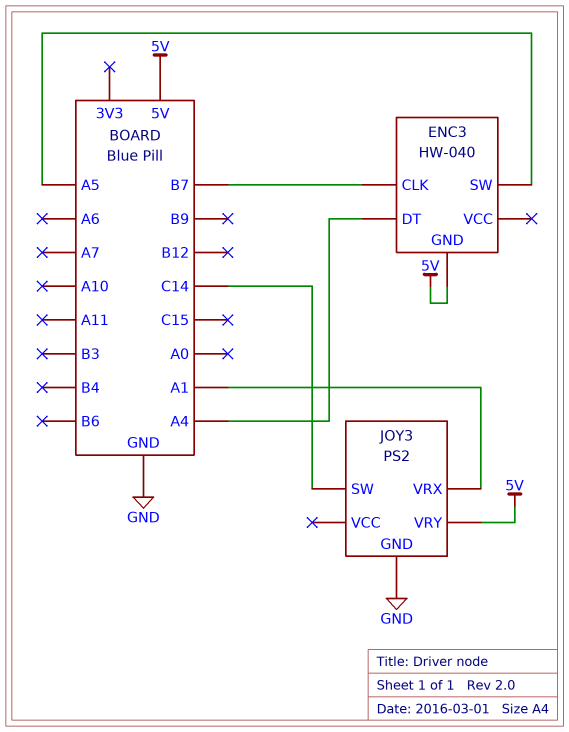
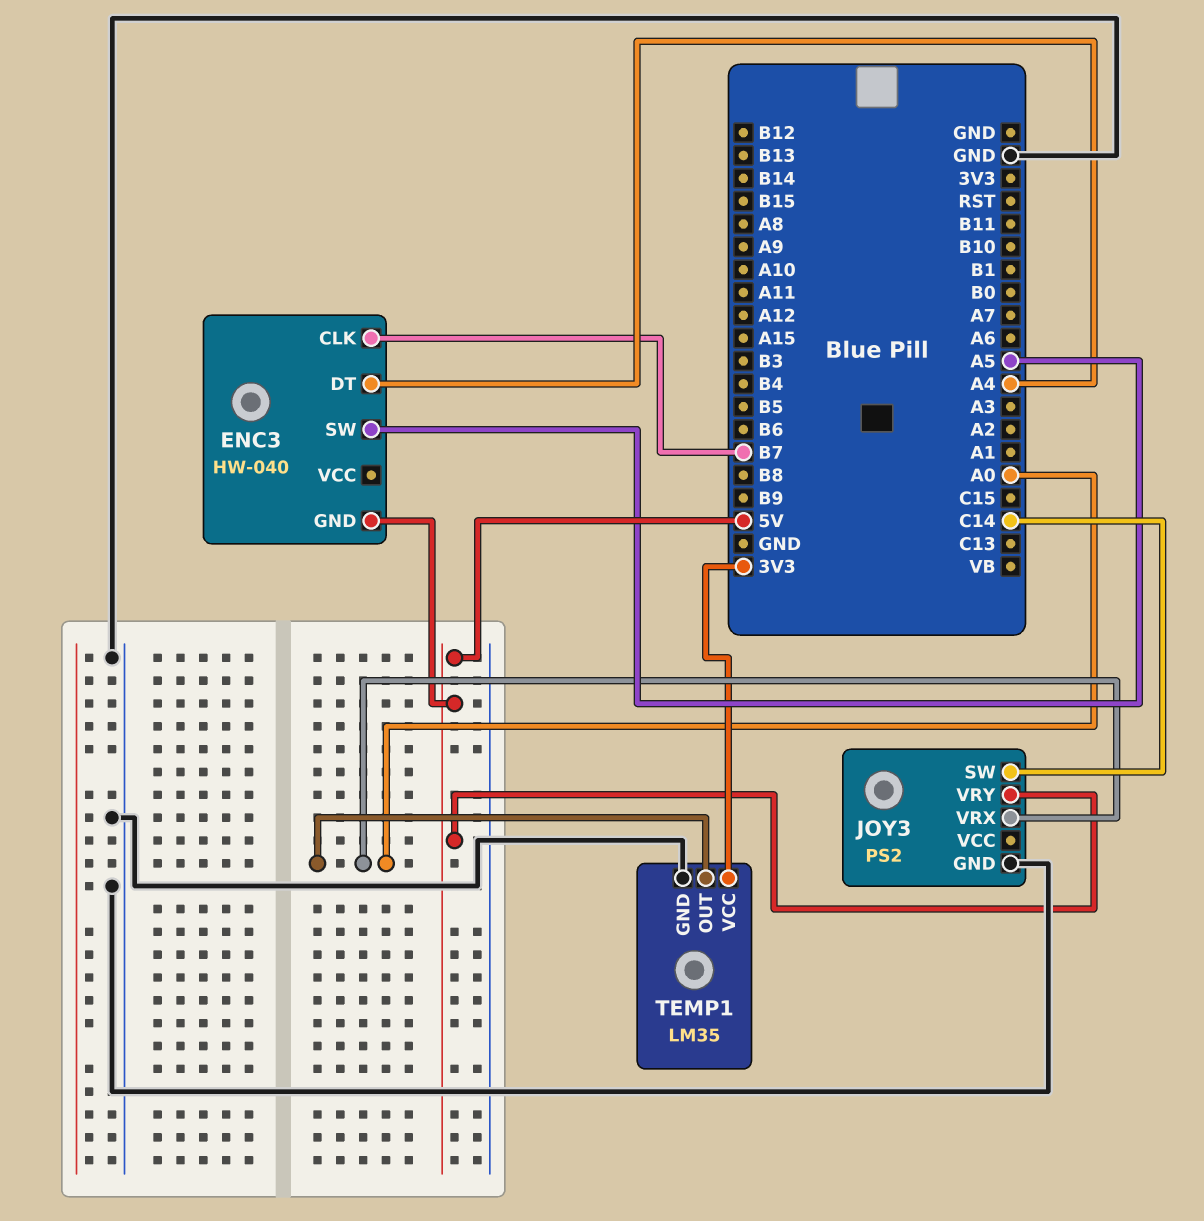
JOY3 pin VRX: A1 -> A0
TEMP1: none -> LM35
TEMP1 pin GND: none -> GND
TEMP1 pin OUT: none -> A0
TEMP1 pin VCC: none -> 3V3

